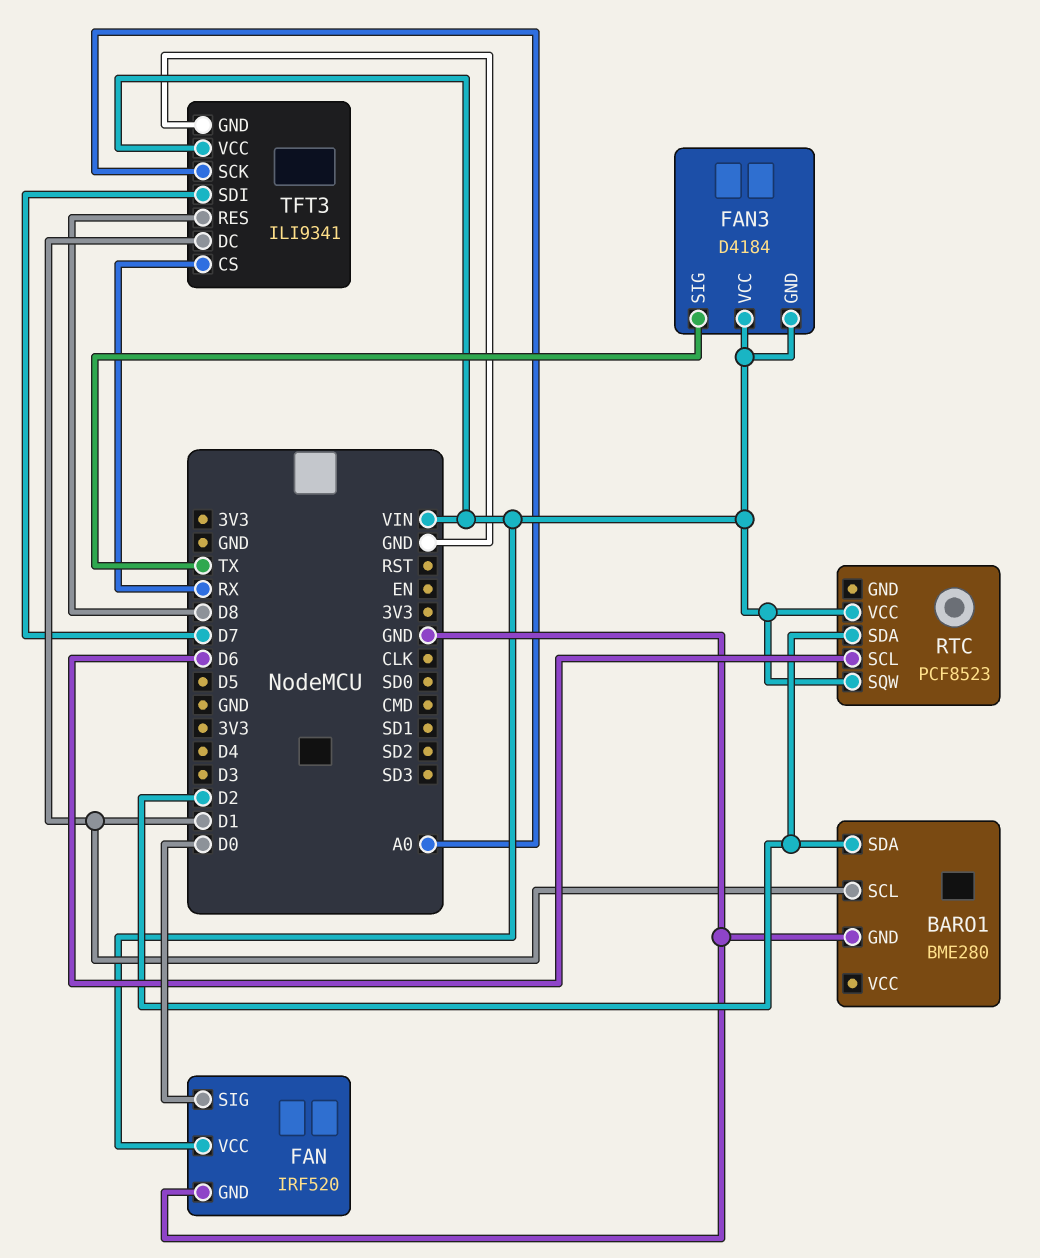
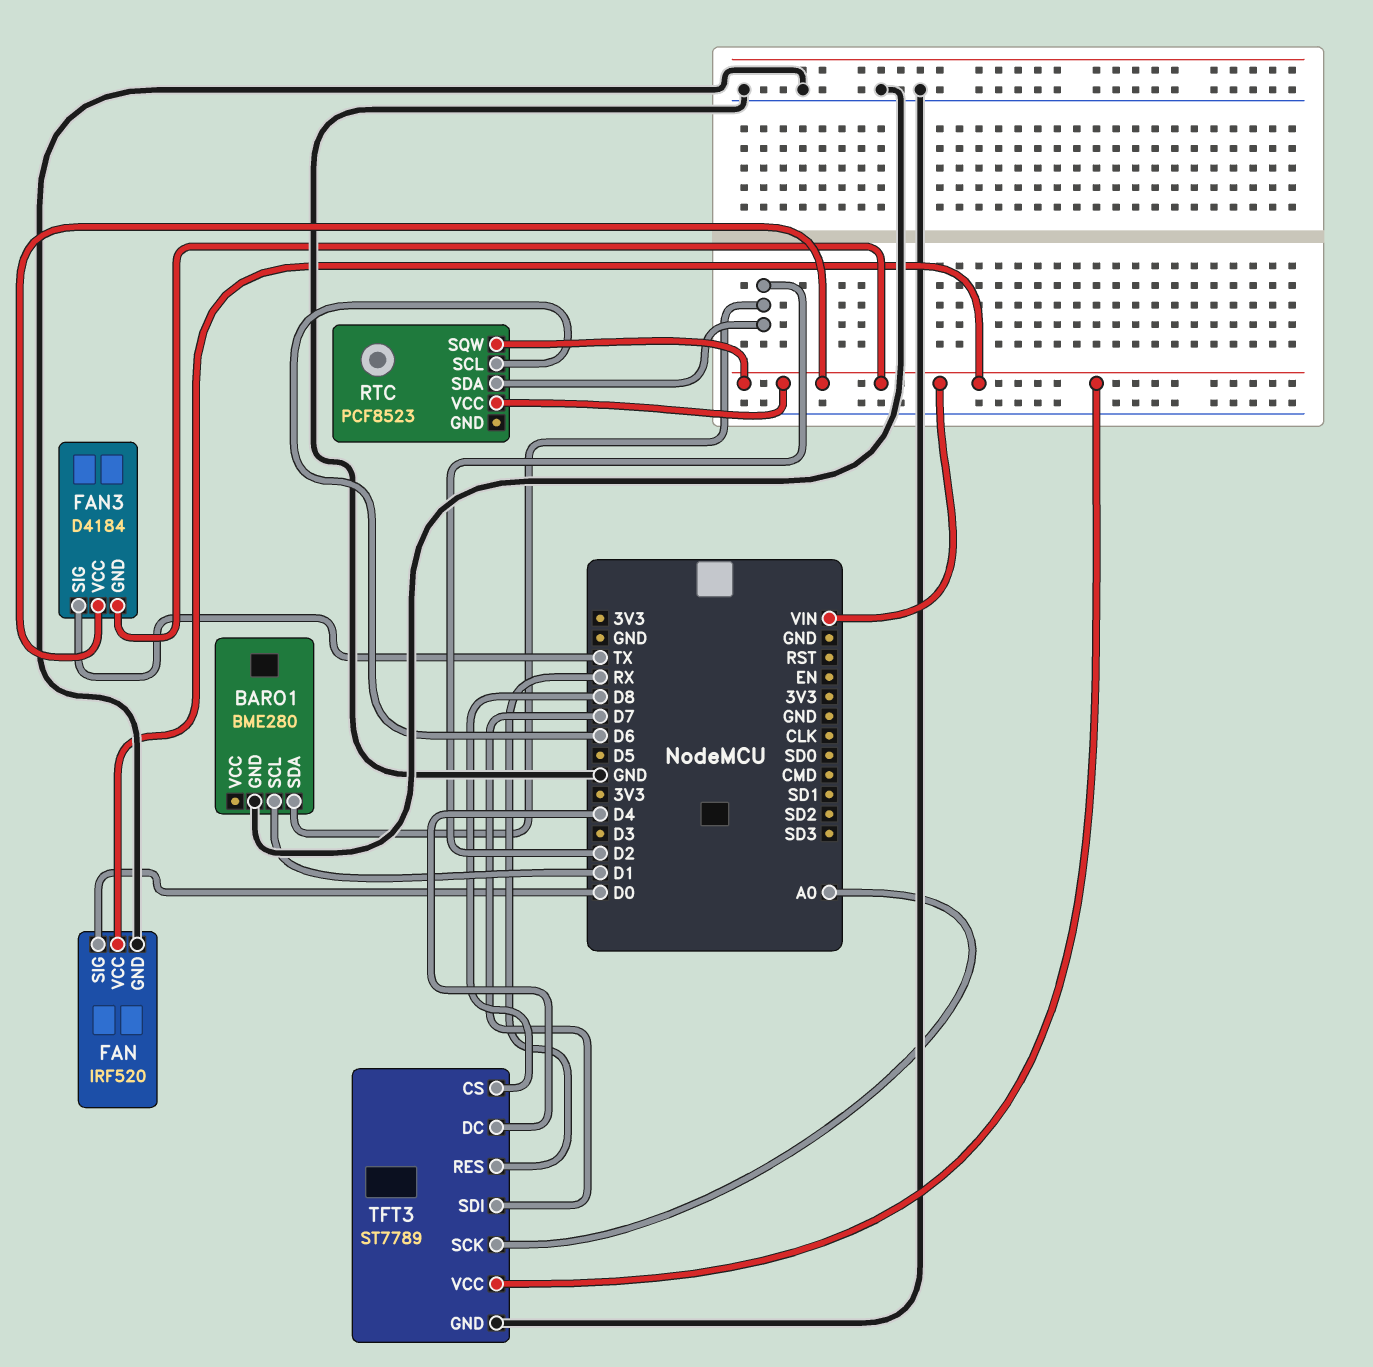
TFT3: ILI9341 -> ST7789
TFT3 pin CS: RX -> D8
TFT3 pin DC: D1 -> D4
TFT3 pin RES: D8 -> RX

